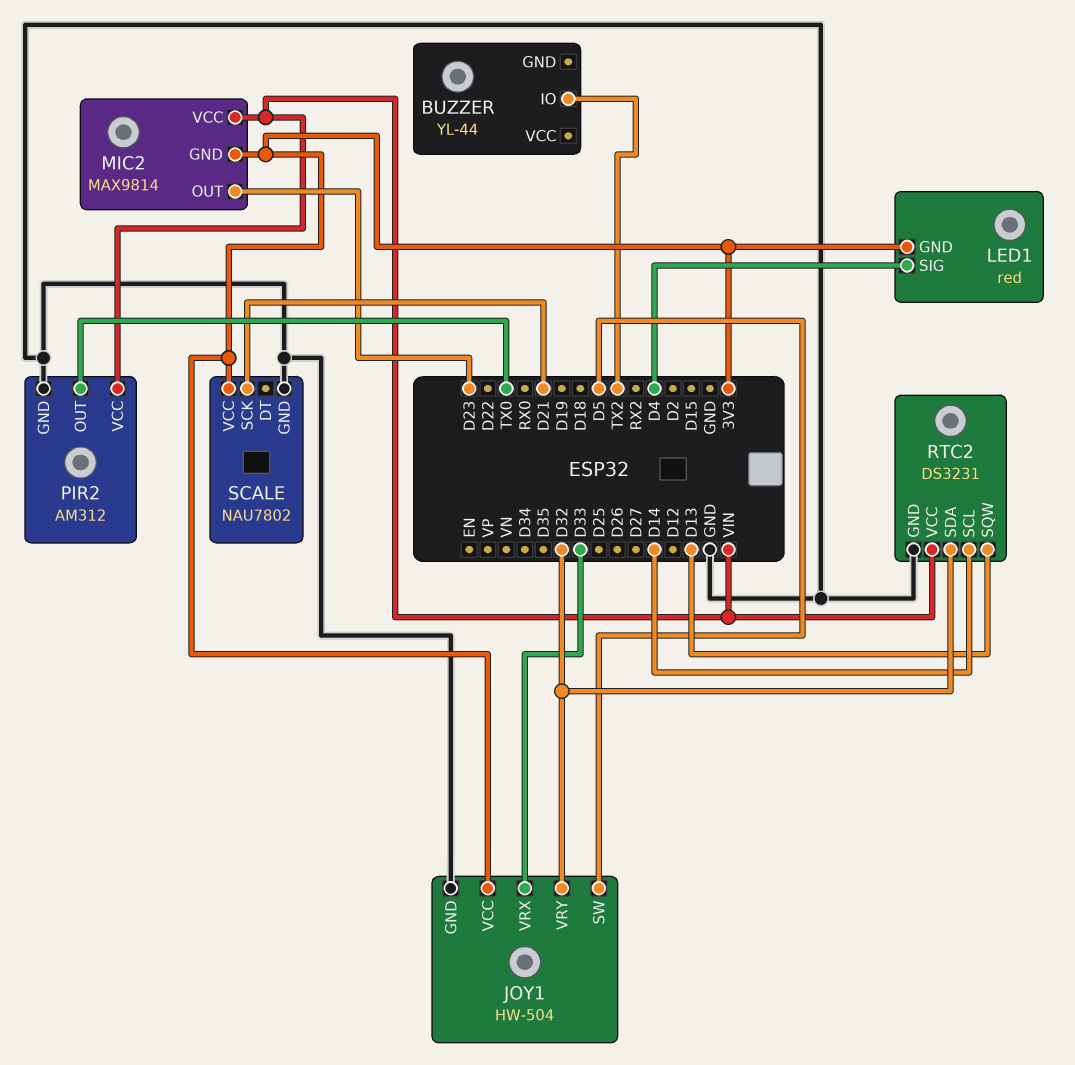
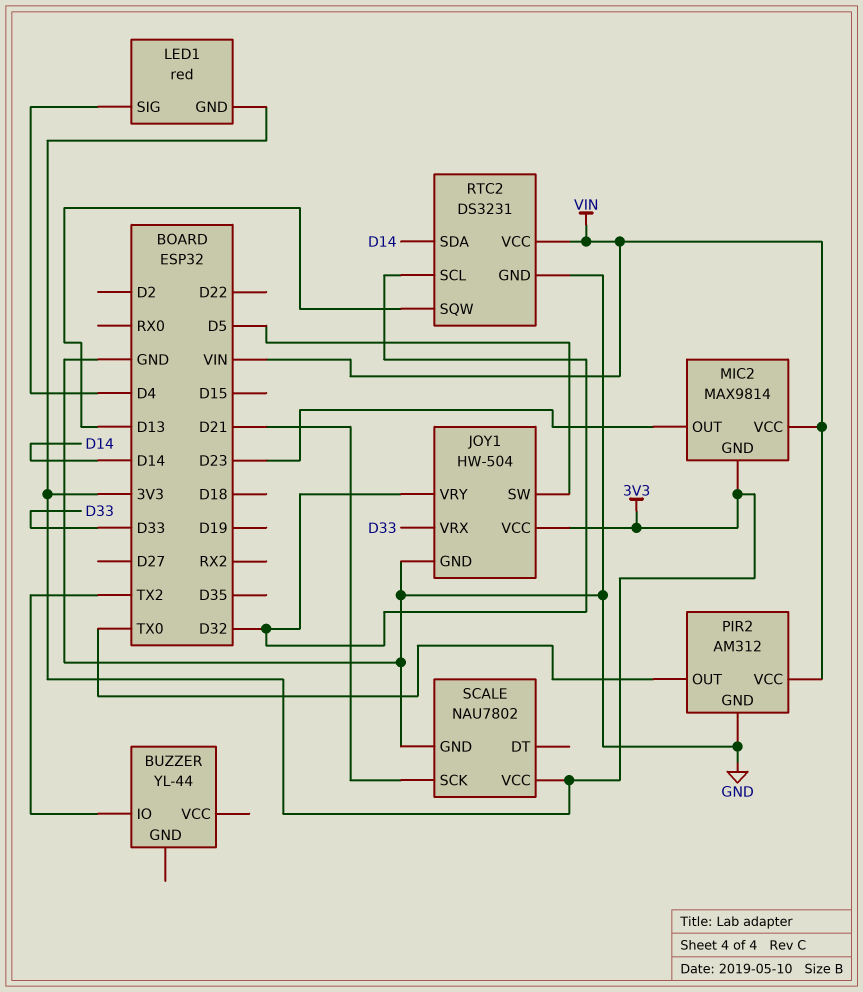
RTC2 pin SCL: D14 -> D32
RTC2 pin SDA: D32 -> D14

